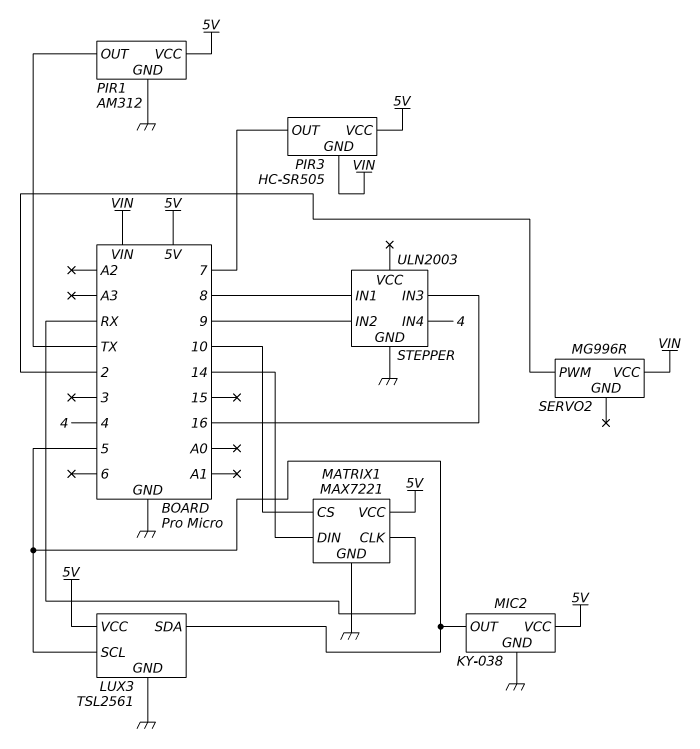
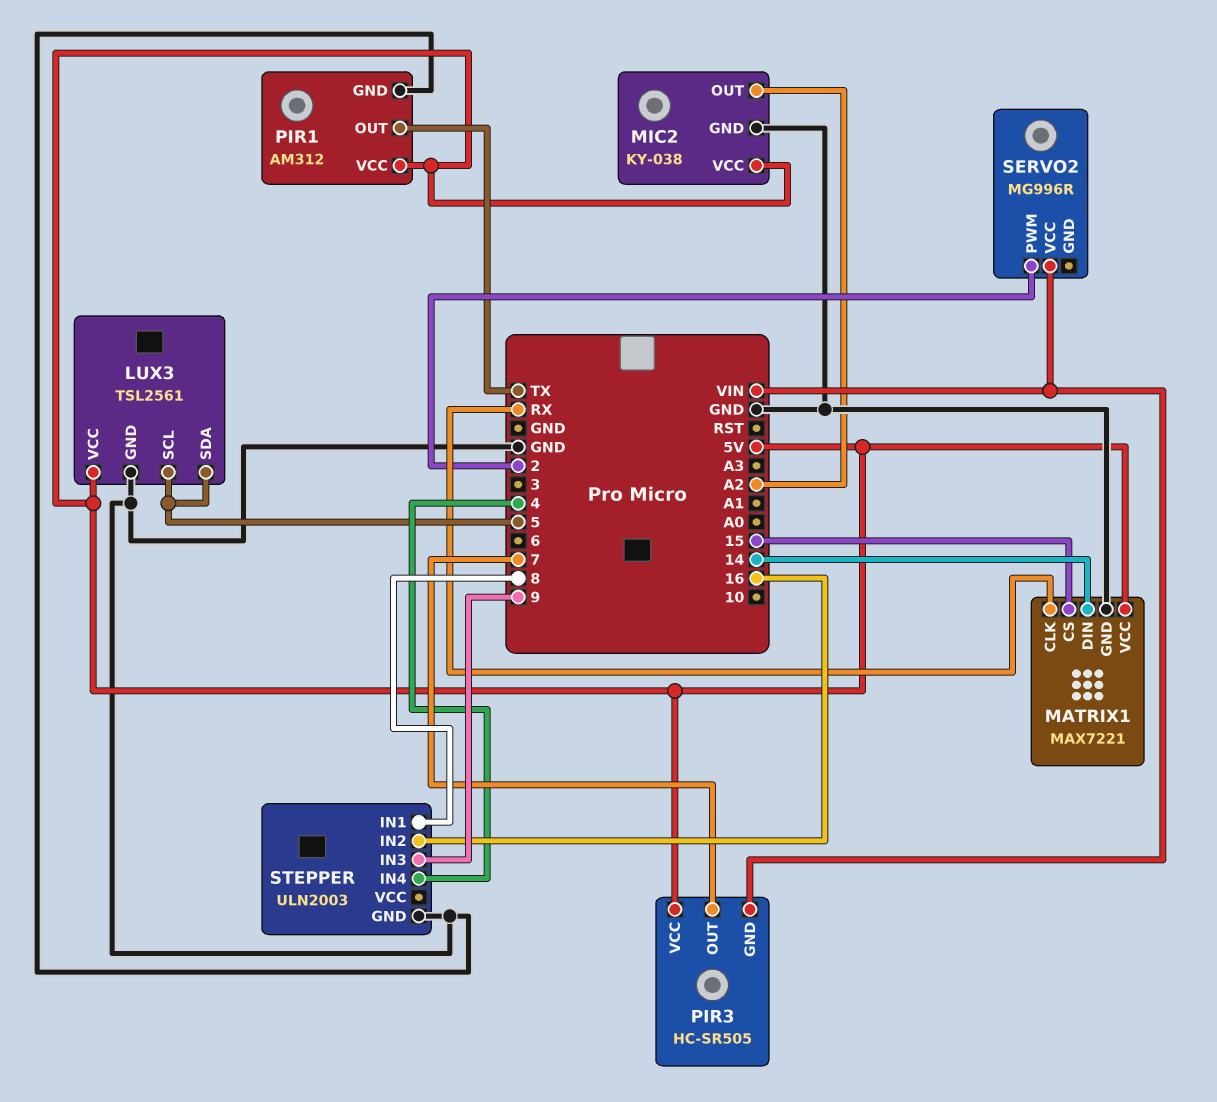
MATRIX1 pin CS: 10 -> 15
MIC2 pin OUT: 5 -> A2
STEPPER pin IN2: 9 -> 16
STEPPER pin IN3: 16 -> 9

